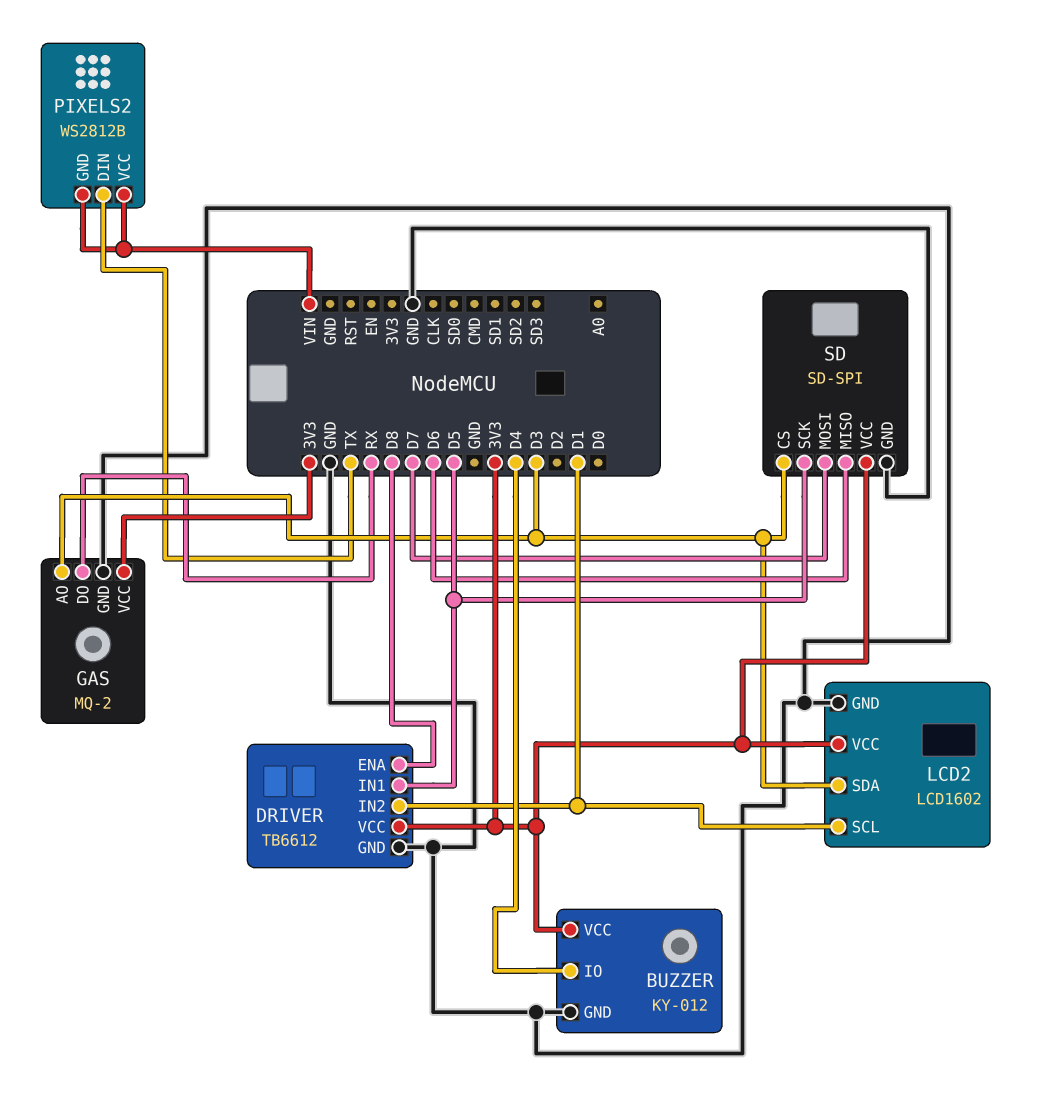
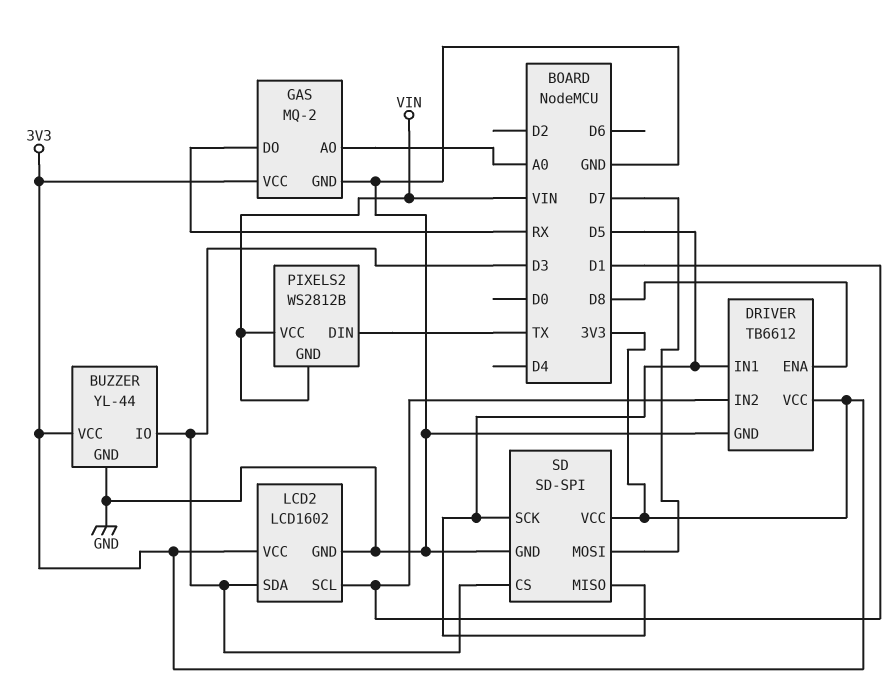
BUZZER: KY-012 -> YL-44
BUZZER pin IO: D4 -> D3
GAS pin AO: D3 -> A0
SD pin MISO: D6 -> D5

